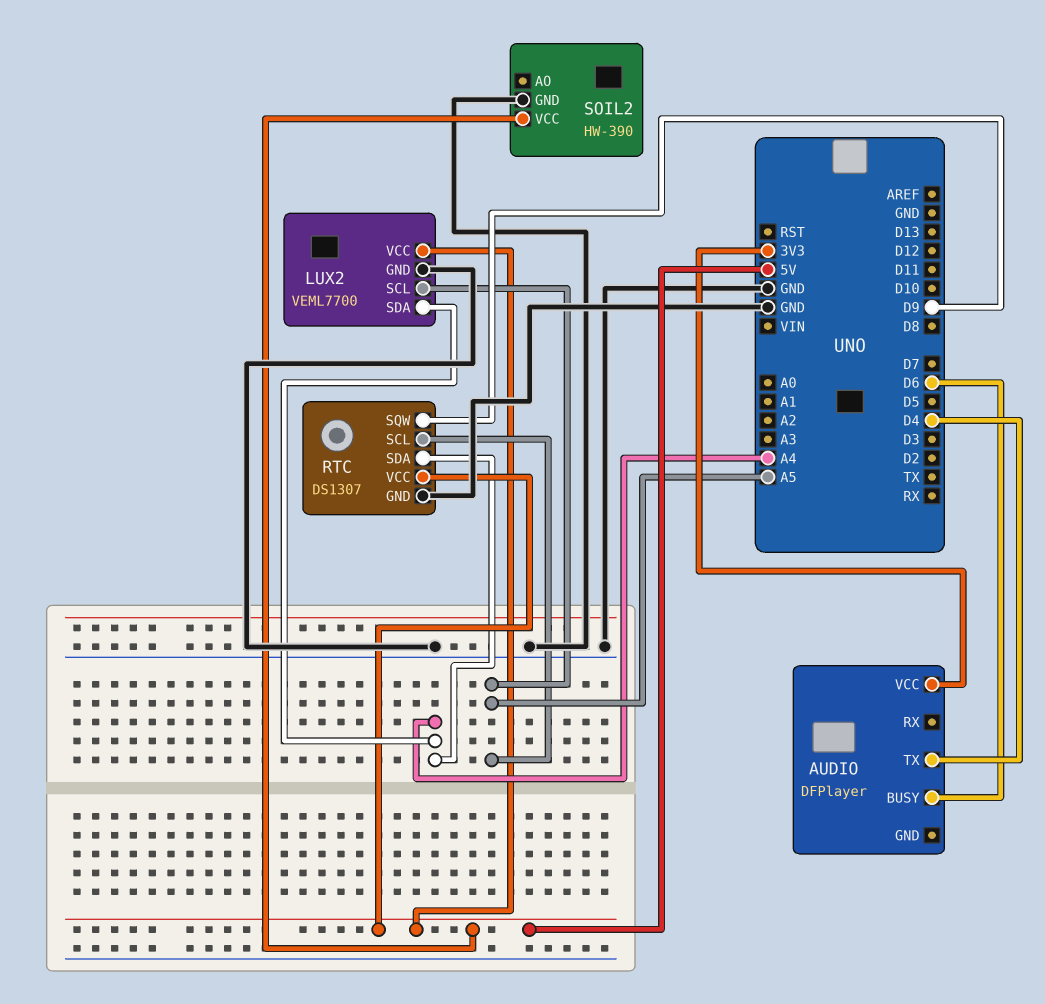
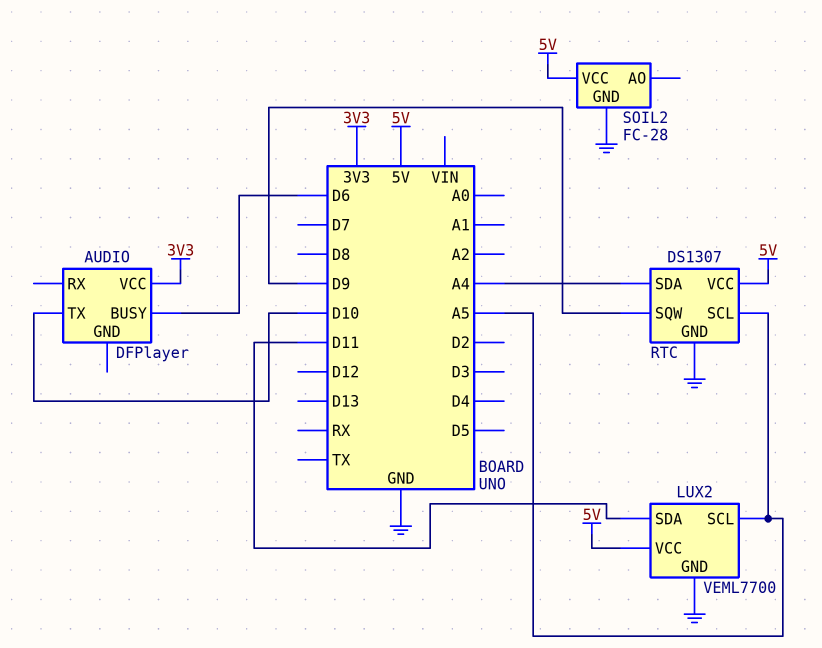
AUDIO pin TX: D4 -> D10
LUX2 pin SDA: A4 -> D11
SOIL2: HW-390 -> FC-28

